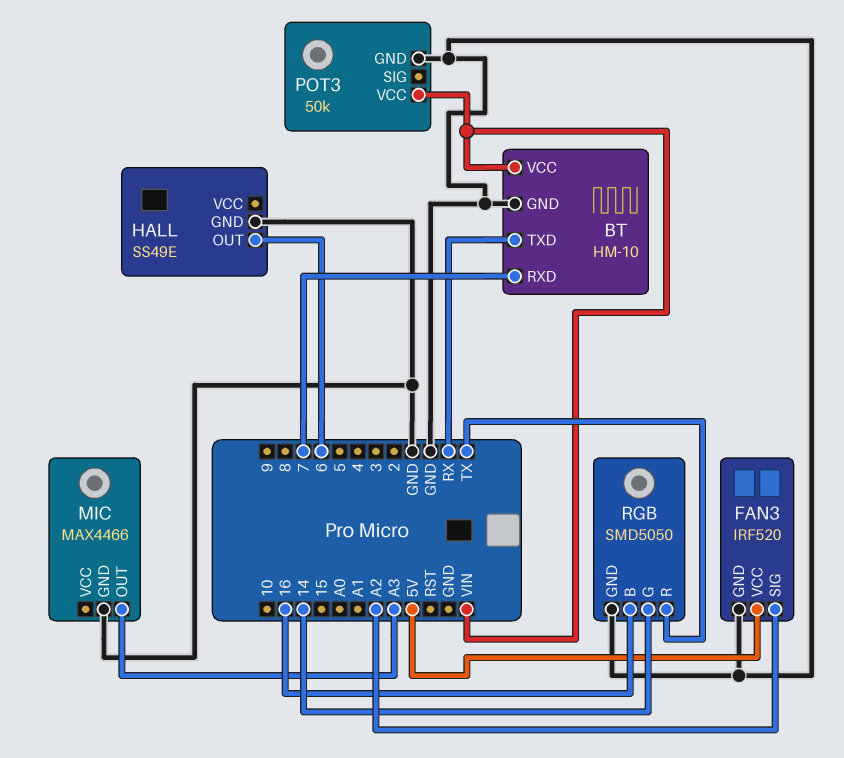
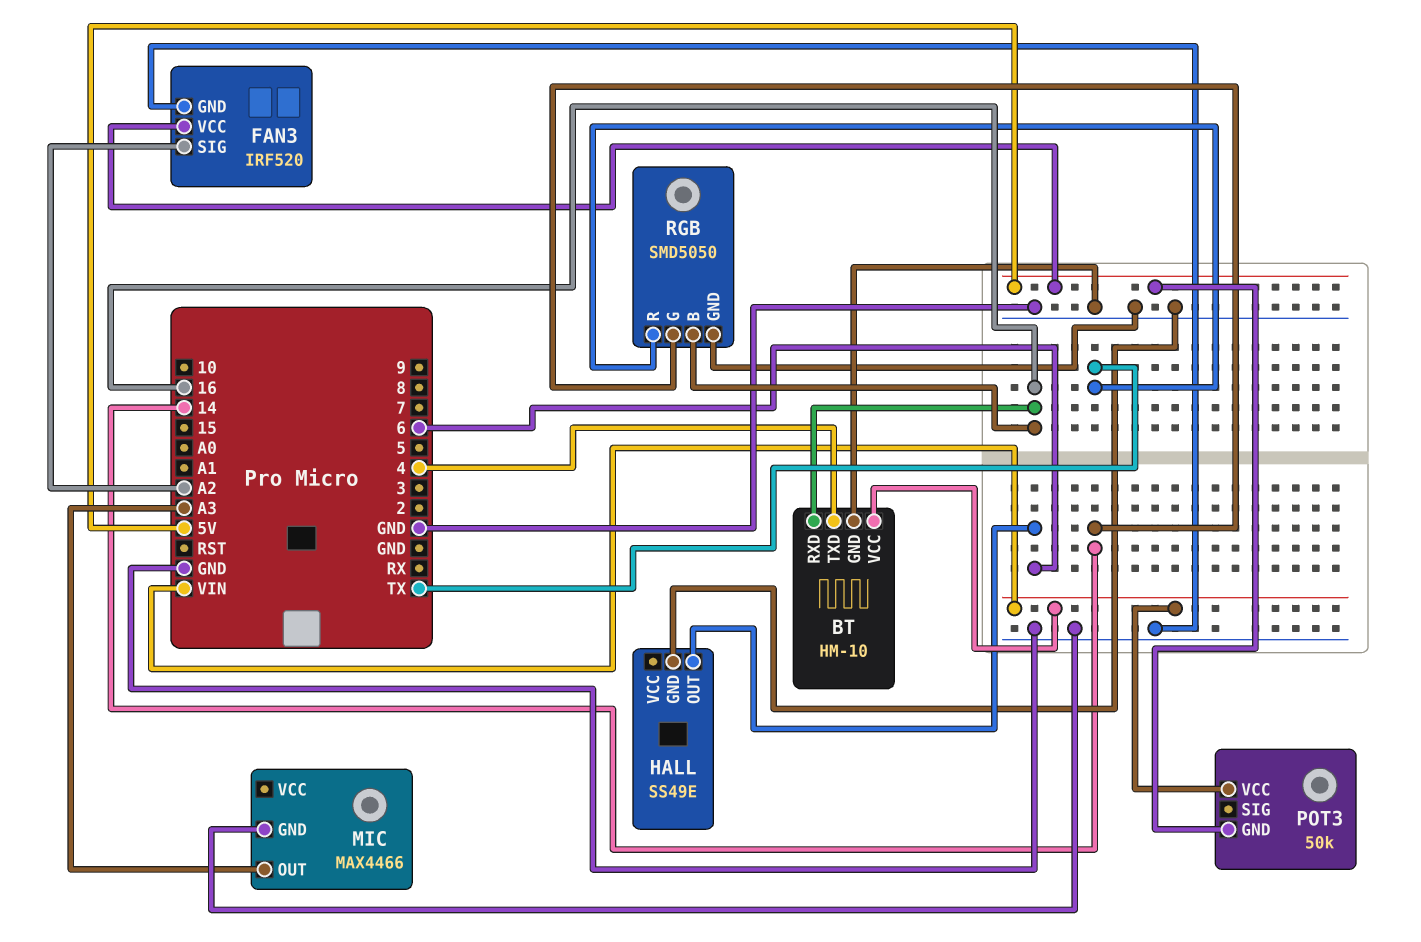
BT pin RXD: 7 -> 16
BT pin TXD: RX -> 4
POT3 pin GND: GND -> 5V

